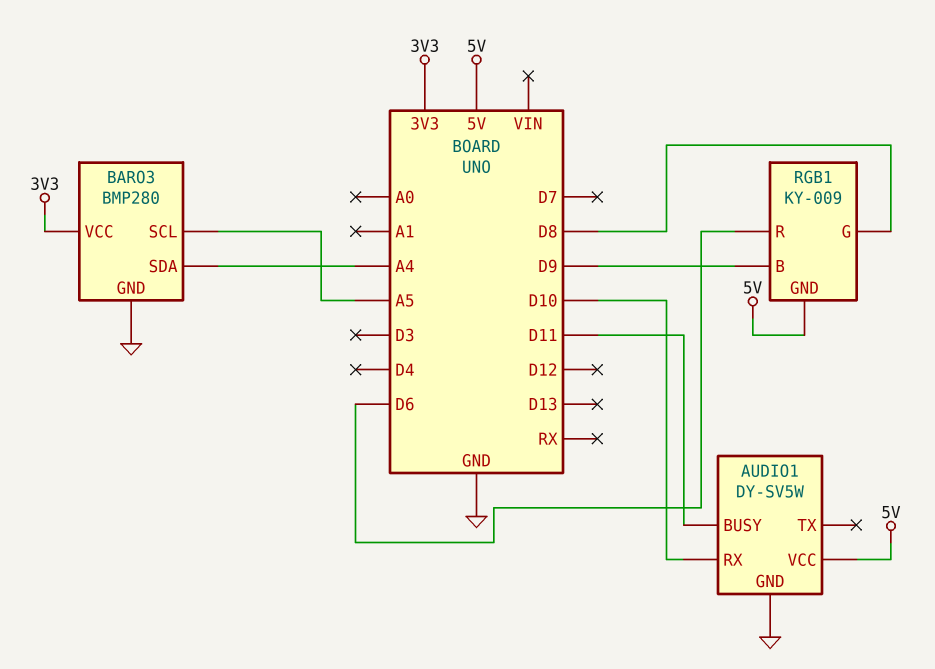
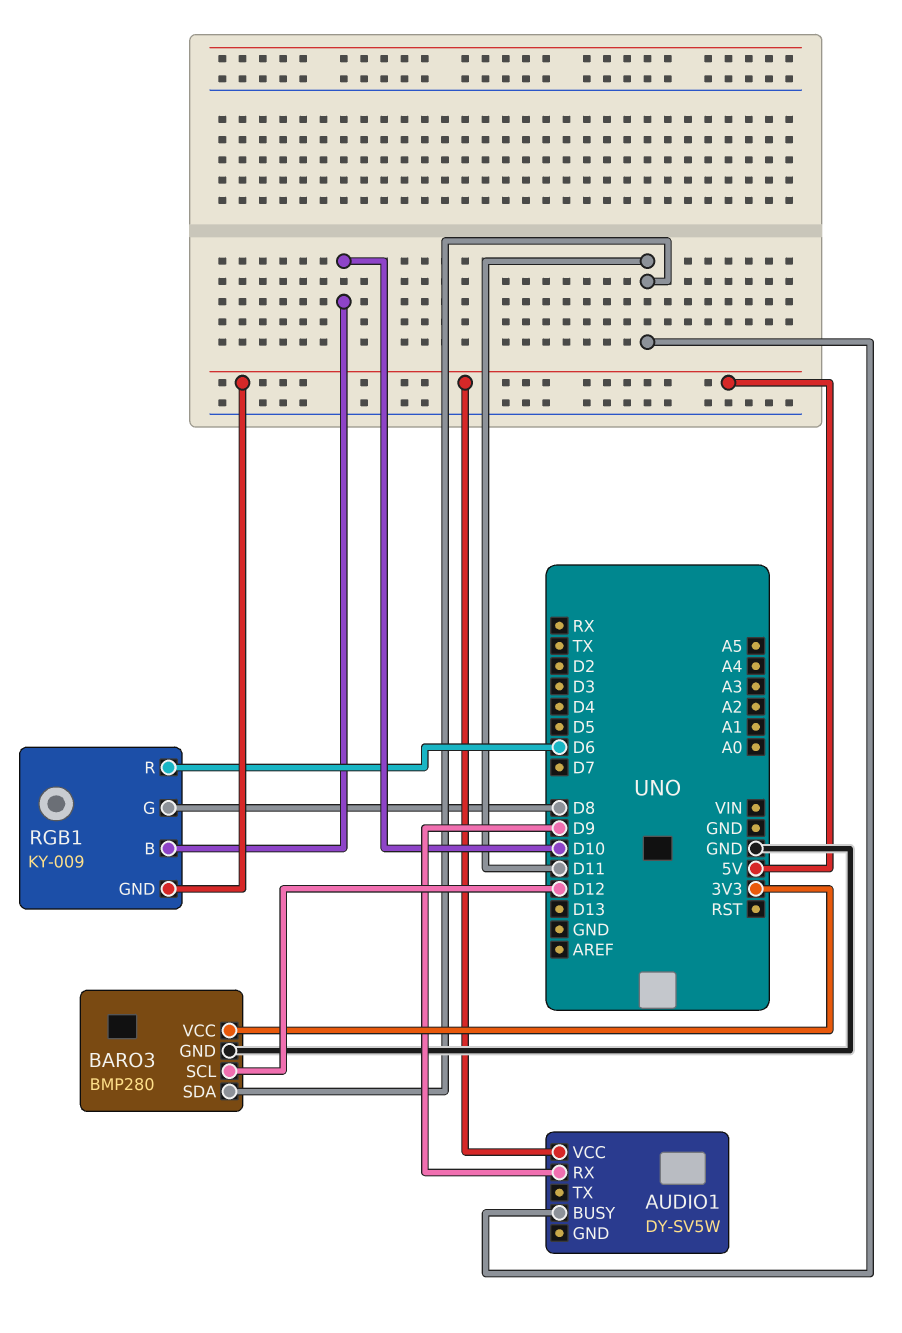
AUDIO1 pin GND: GND -> none
AUDIO1 pin RX: D10 -> D9
BARO3 pin SCL: A5 -> D12
BARO3 pin SDA: A4 -> D11
RGB1 pin B: D9 -> D10

